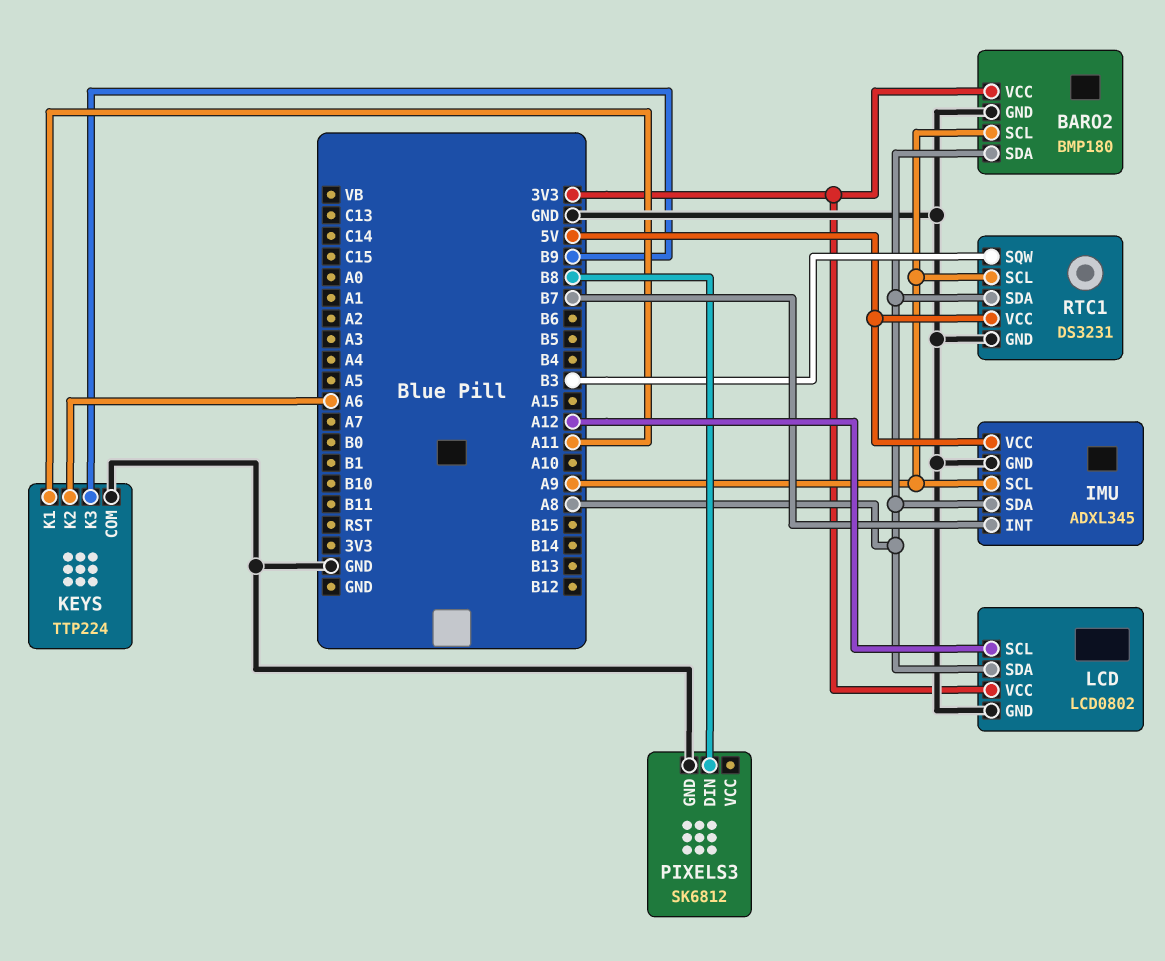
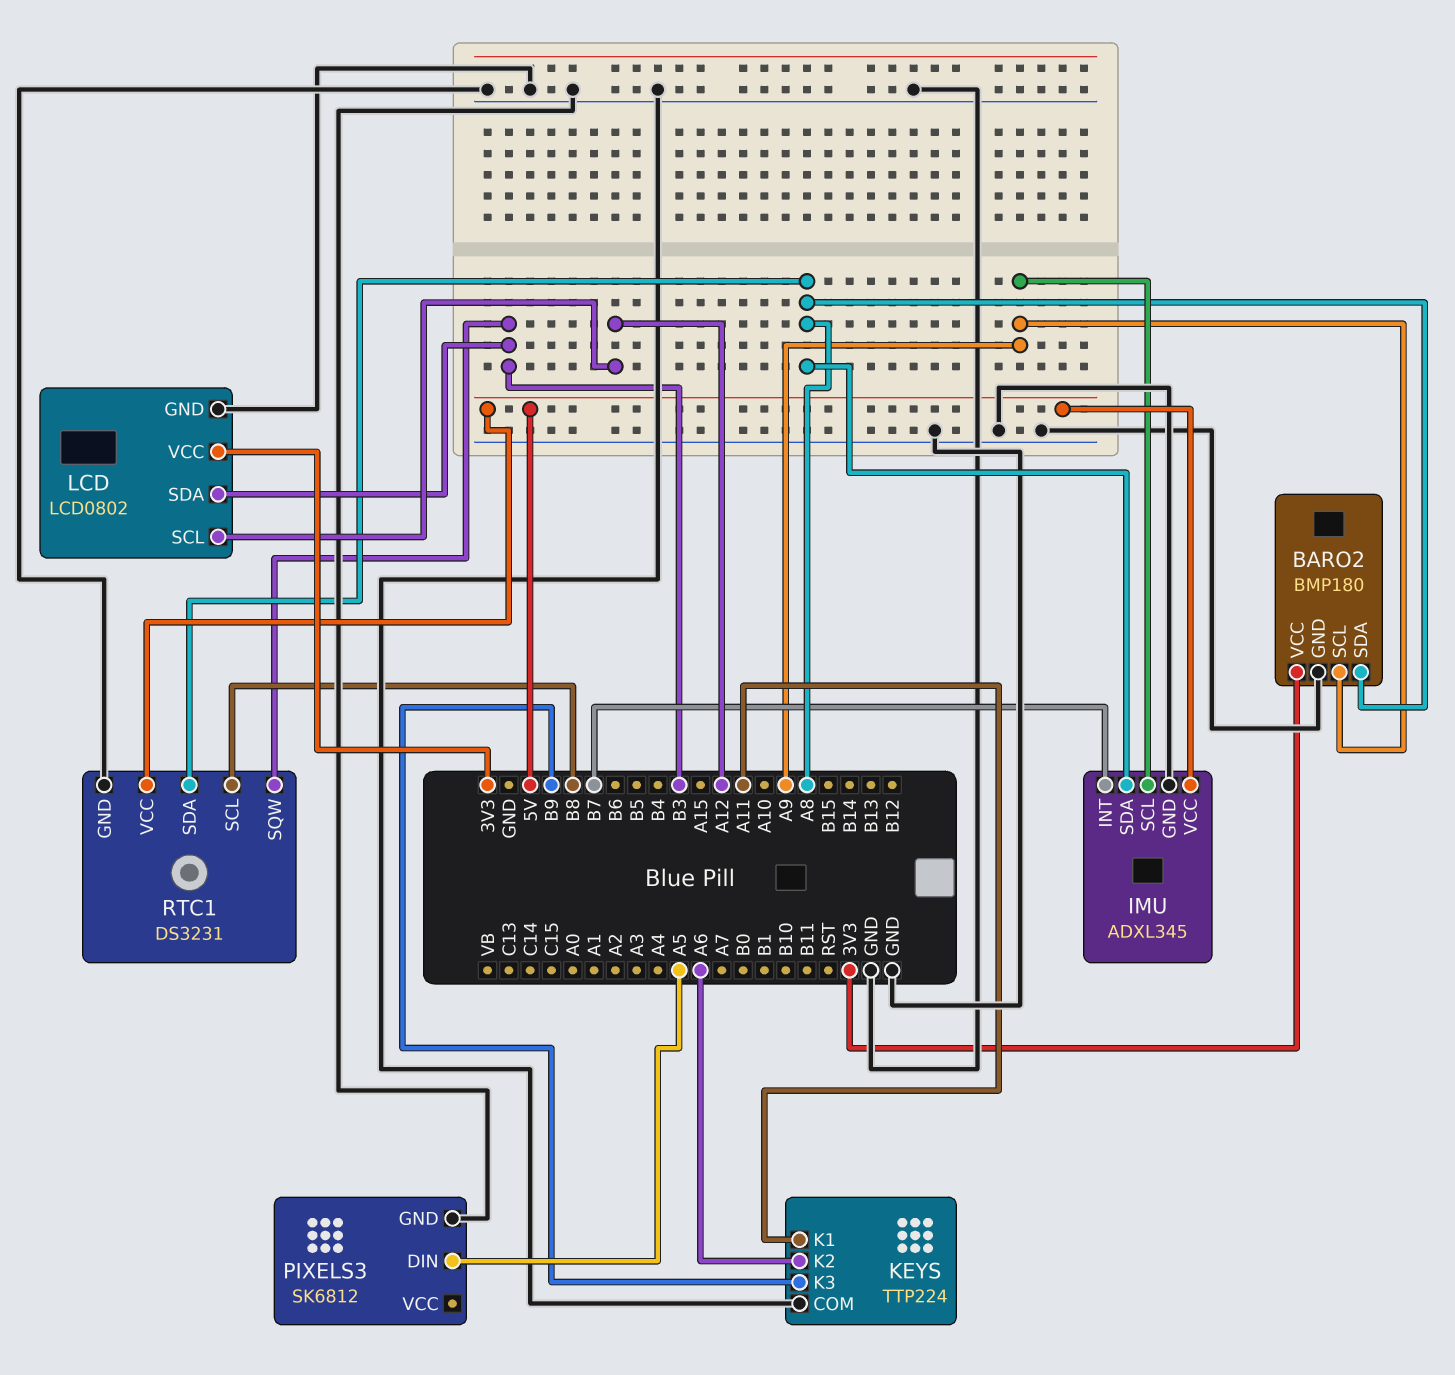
LCD pin SDA: A8 -> B3
PIXELS3 pin DIN: B8 -> A5
RTC1 pin SCL: A9 -> B8

